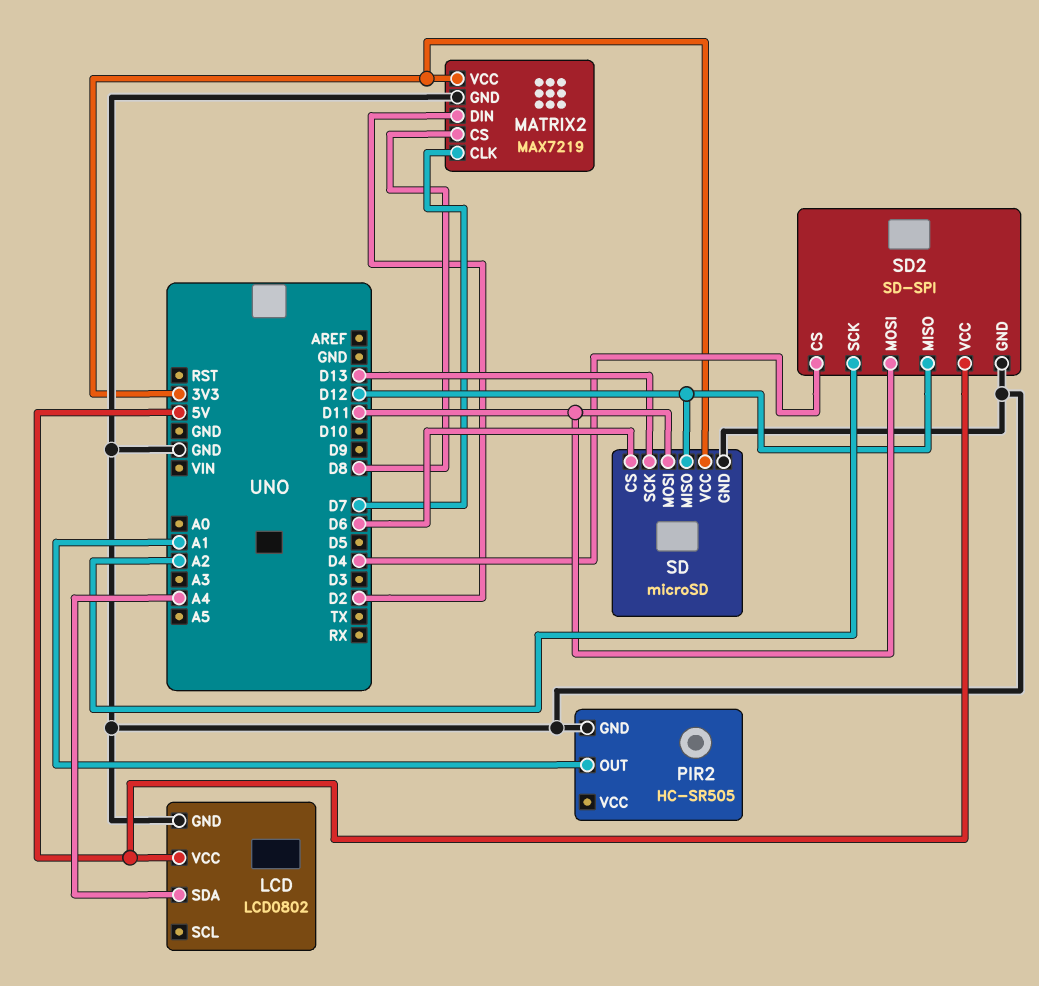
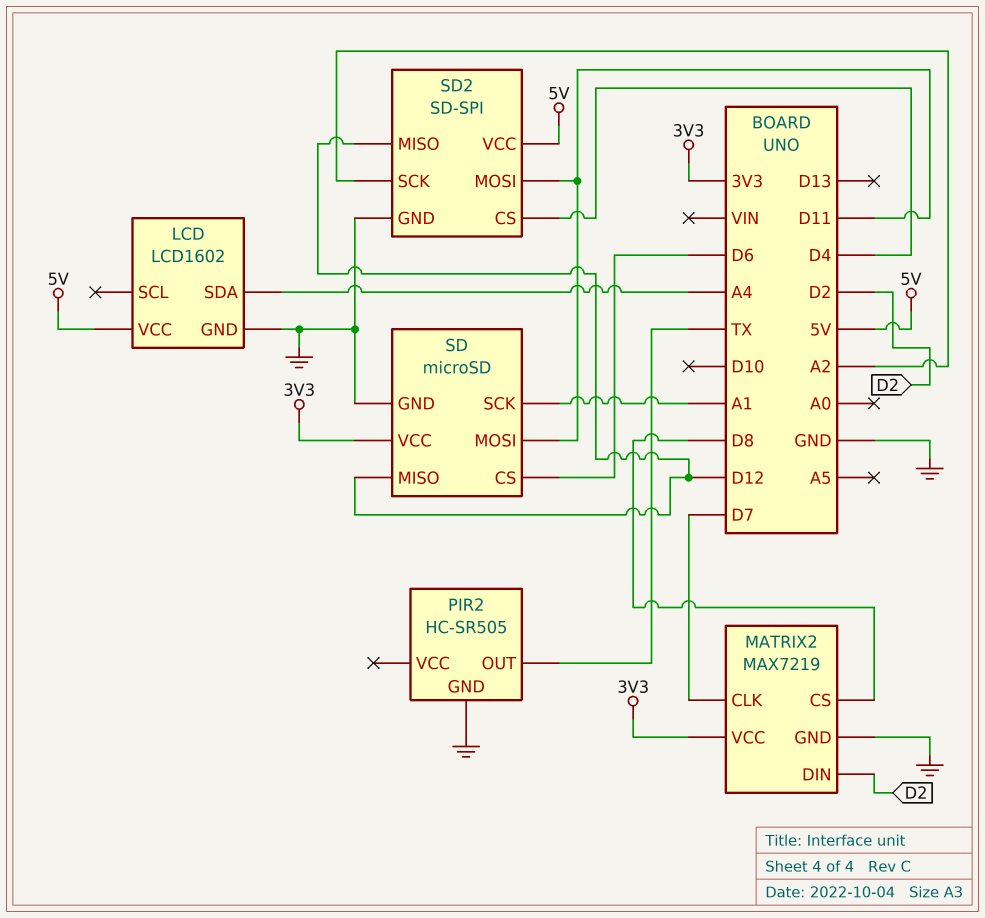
LCD: LCD0802 -> LCD1602
PIR2 pin OUT: A1 -> TX
SD pin SCK: D13 -> A1

